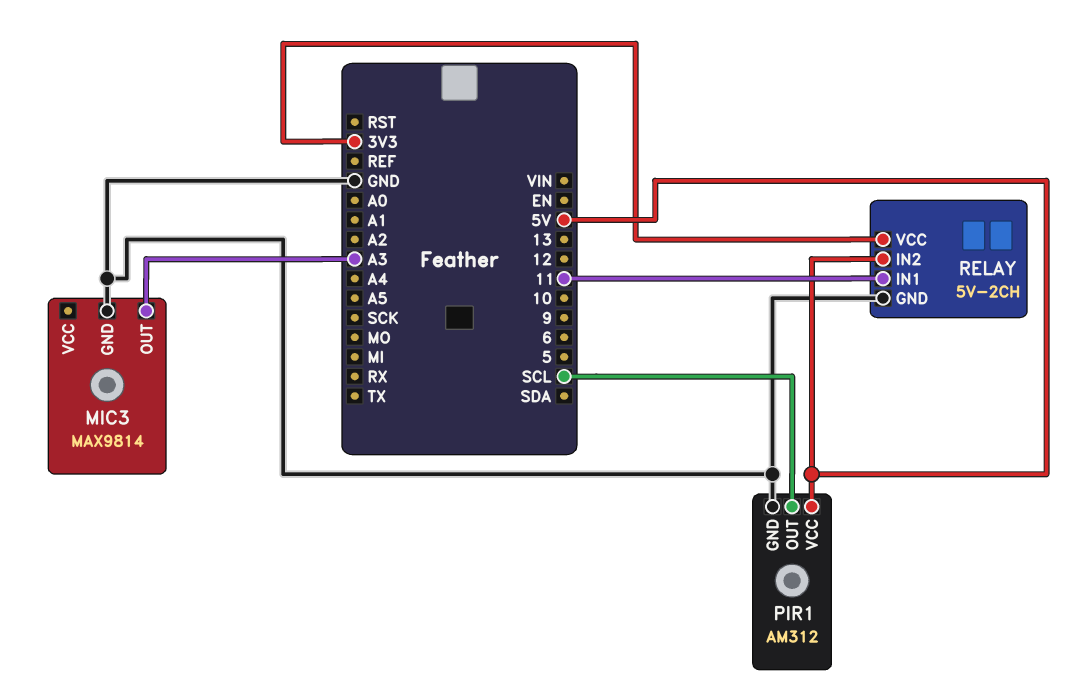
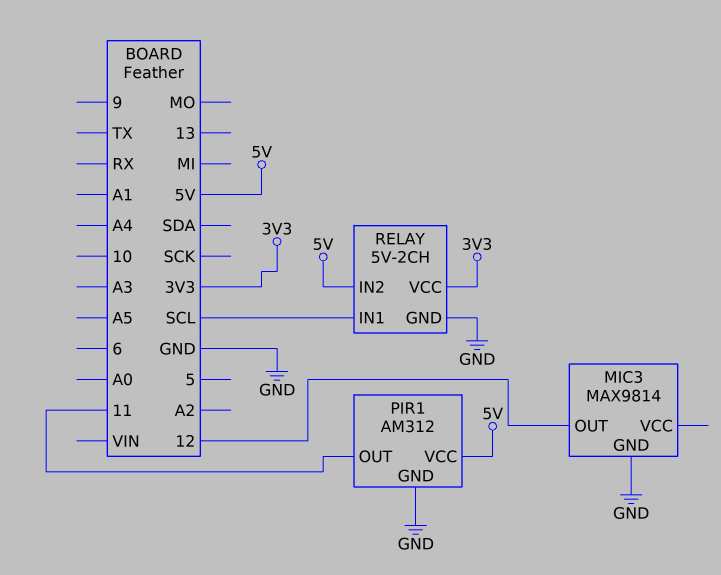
MIC3 pin OUT: A3 -> 12
PIR1 pin OUT: SCL -> 11
RELAY pin IN1: 11 -> SCL

